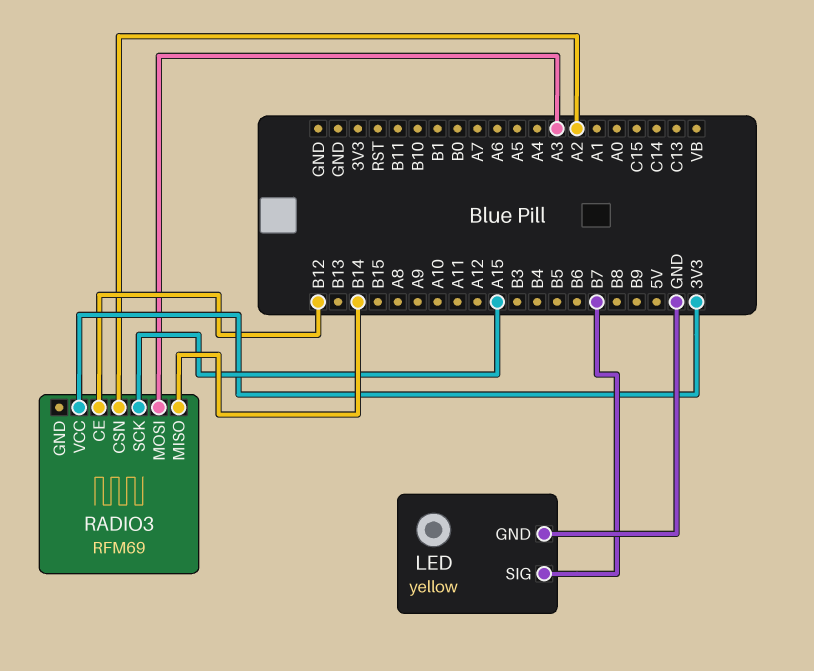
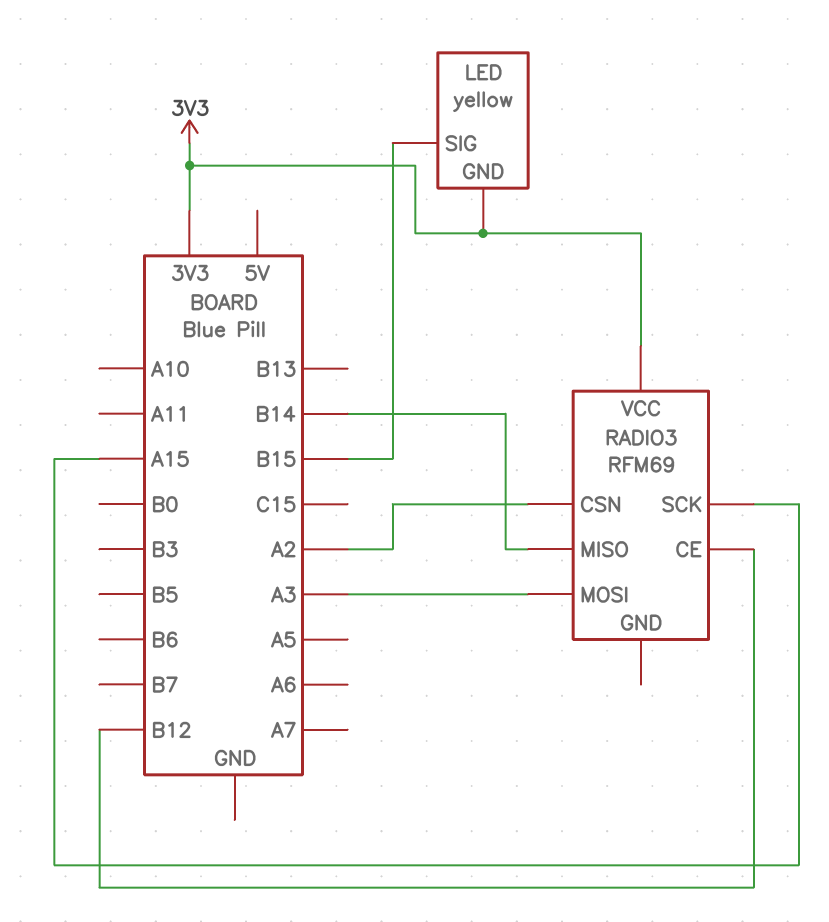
LED pin GND: GND -> 3V3
LED pin SIG: B7 -> B15

